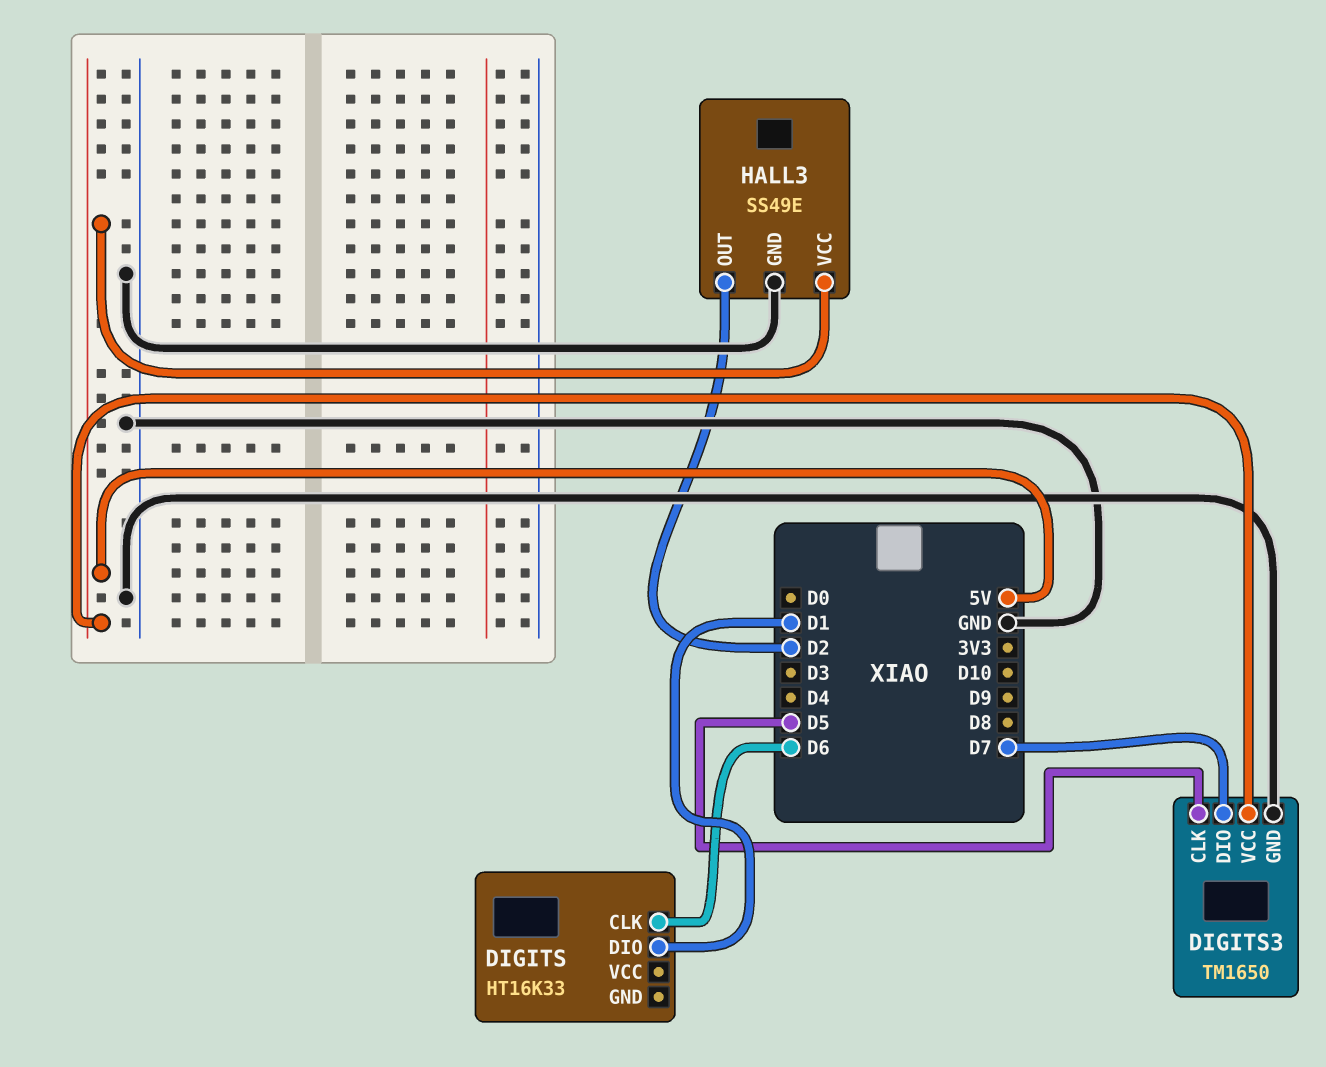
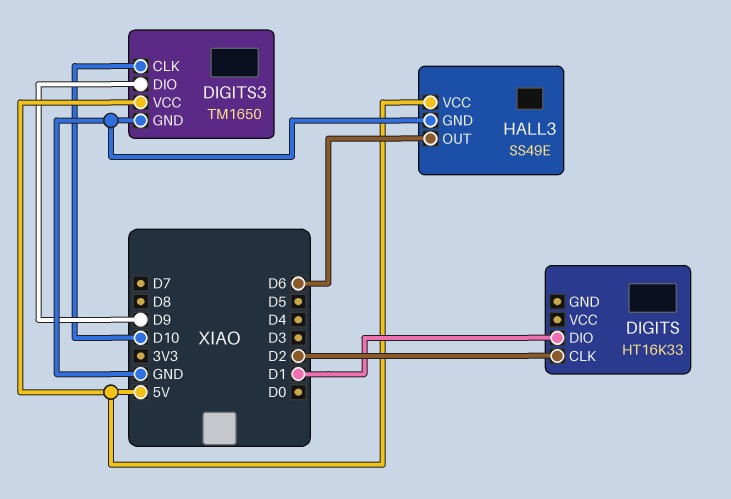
DIGITS pin CLK: D6 -> D2
DIGITS3 pin CLK: D5 -> D10
DIGITS3 pin DIO: D7 -> D9
HALL3 pin OUT: D2 -> D6

